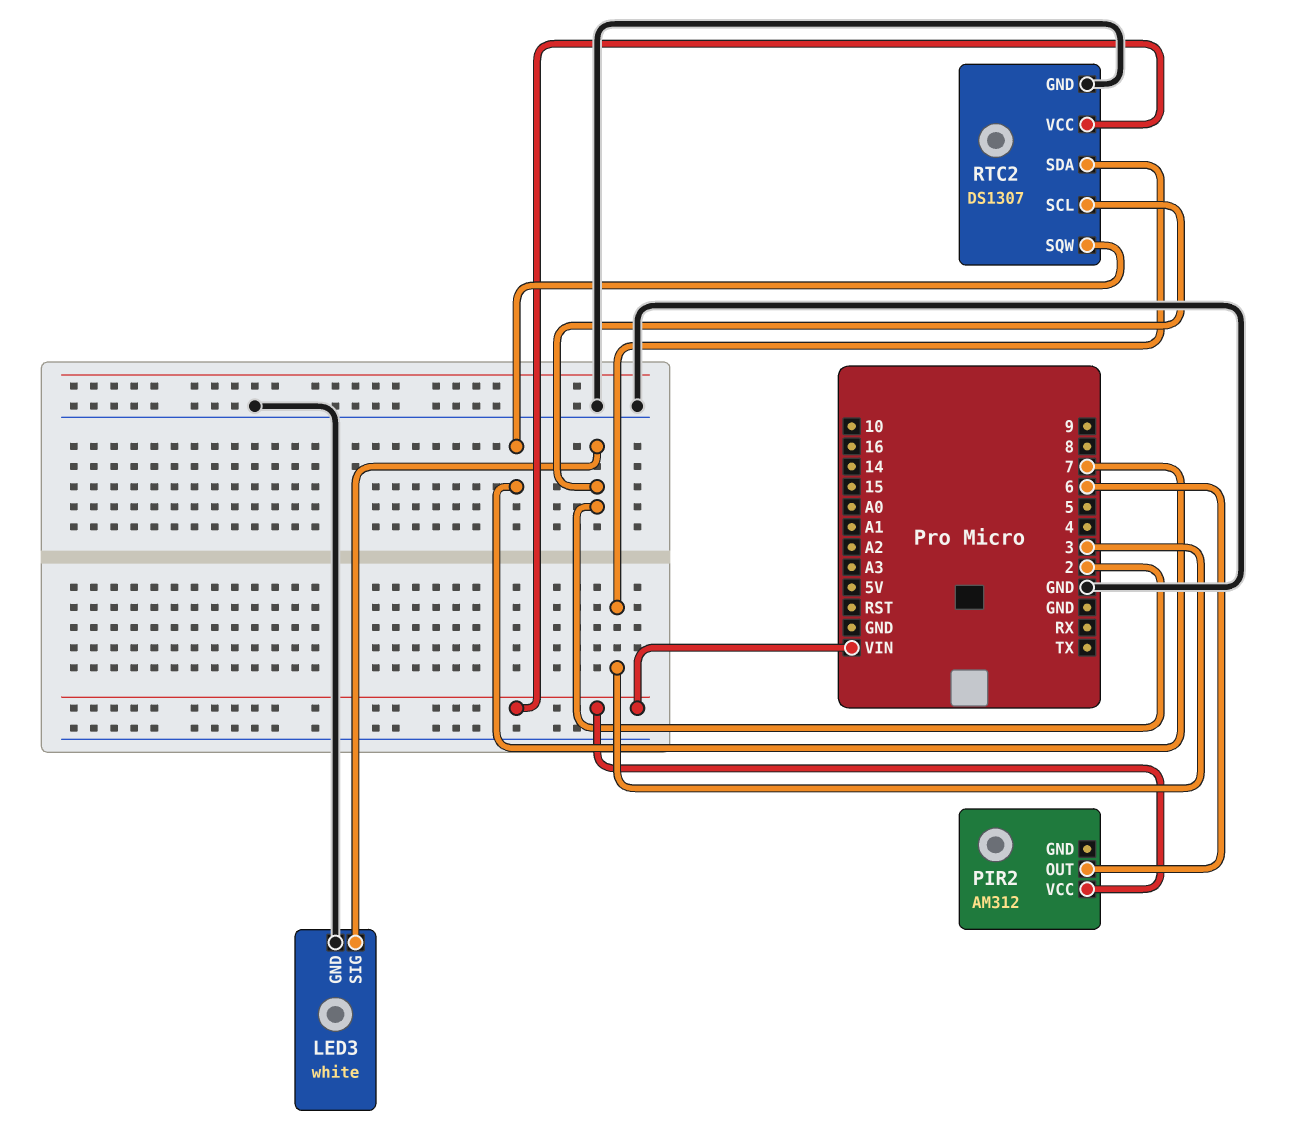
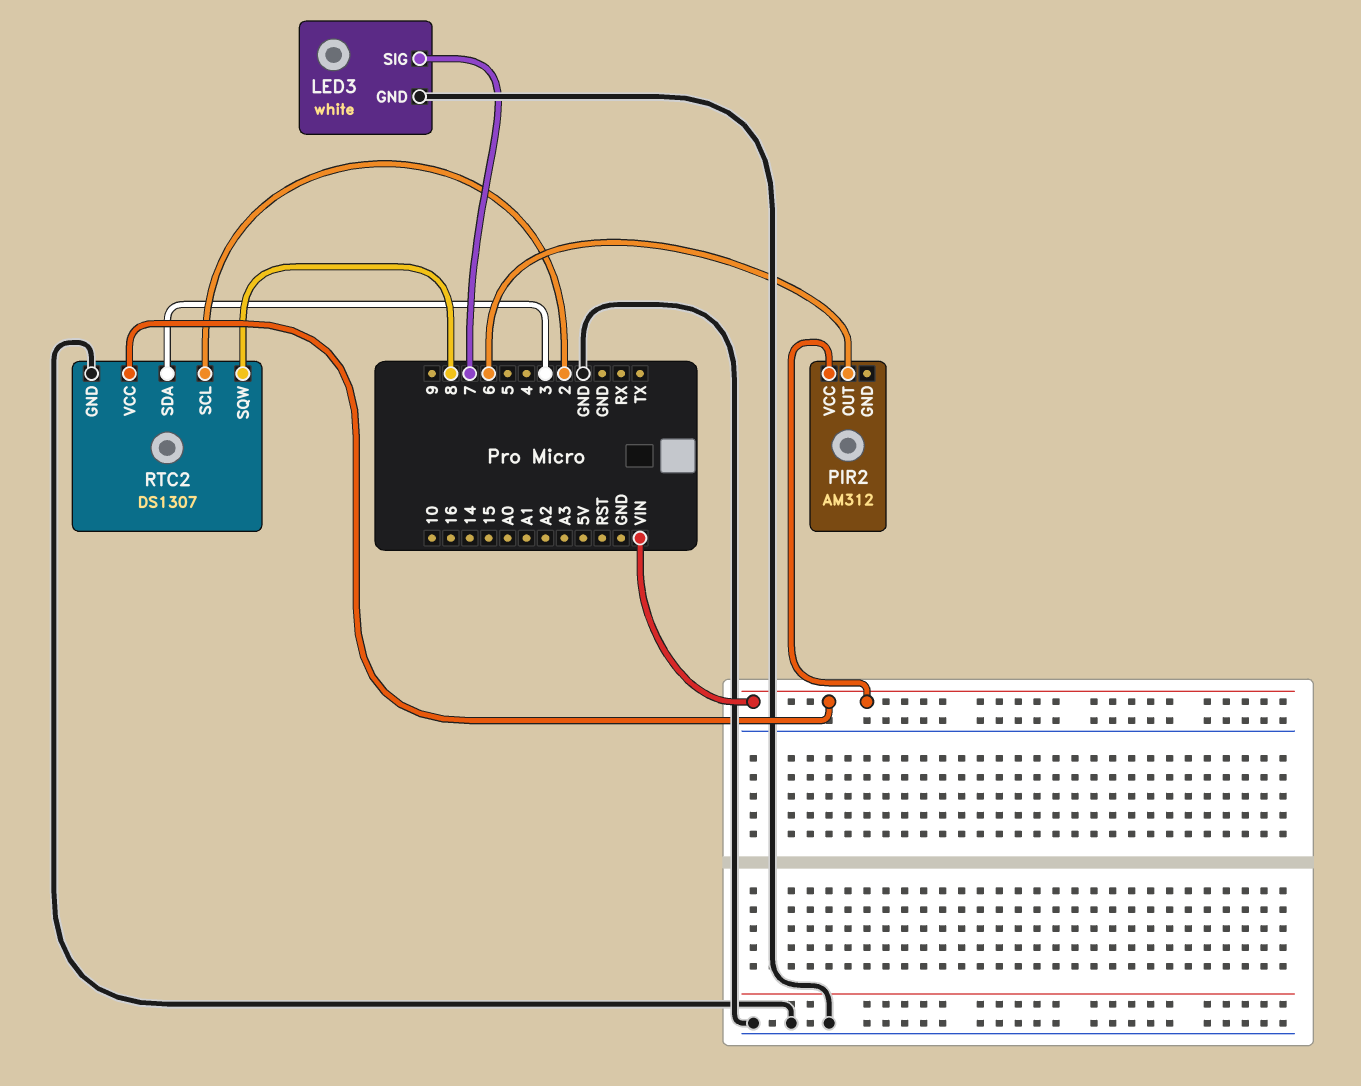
LED3 pin SIG: 2 -> 7
RTC2 pin SQW: 7 -> 8

